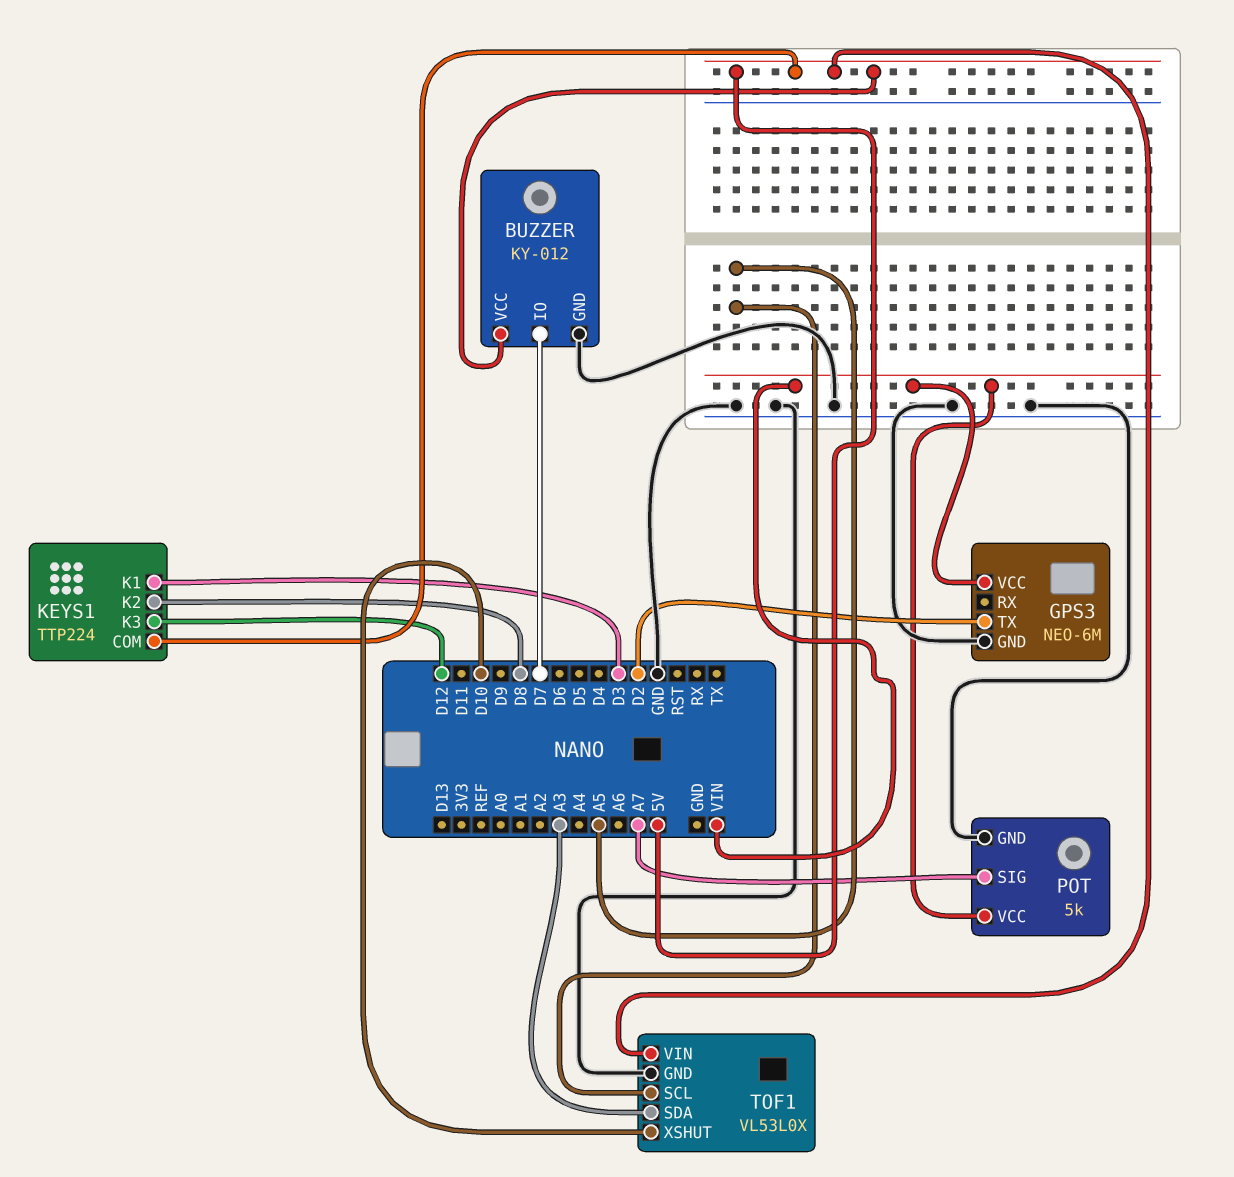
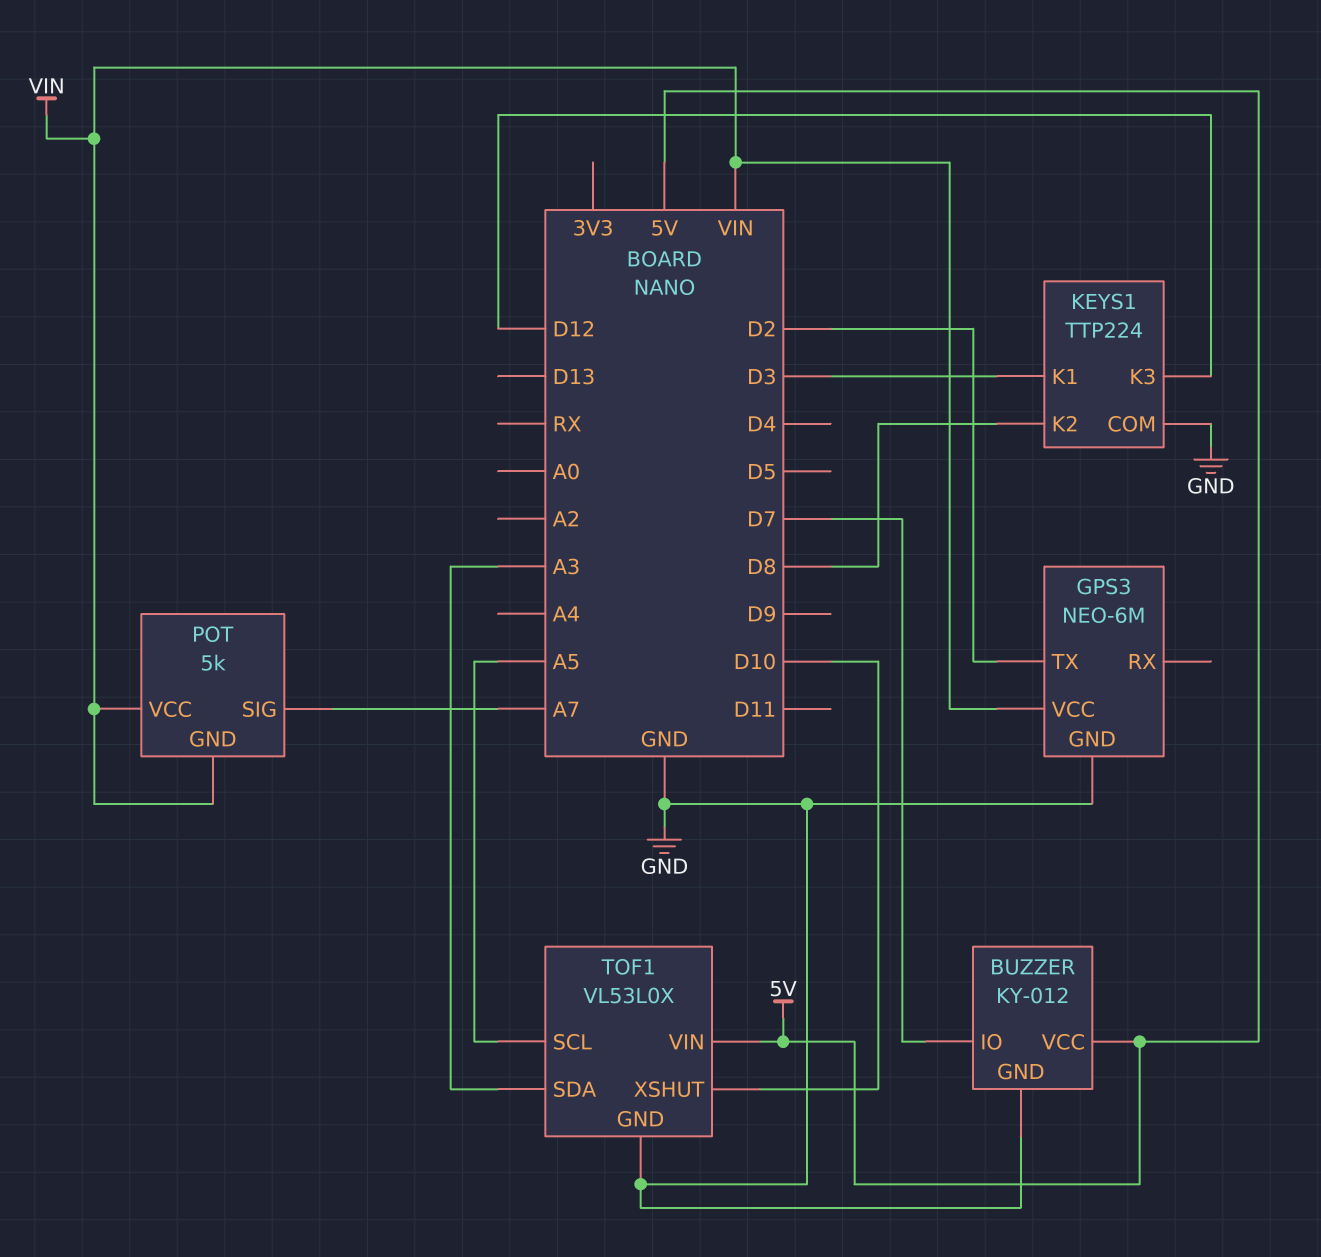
KEYS1 pin COM: 5V -> GND
POT pin GND: GND -> VIN

